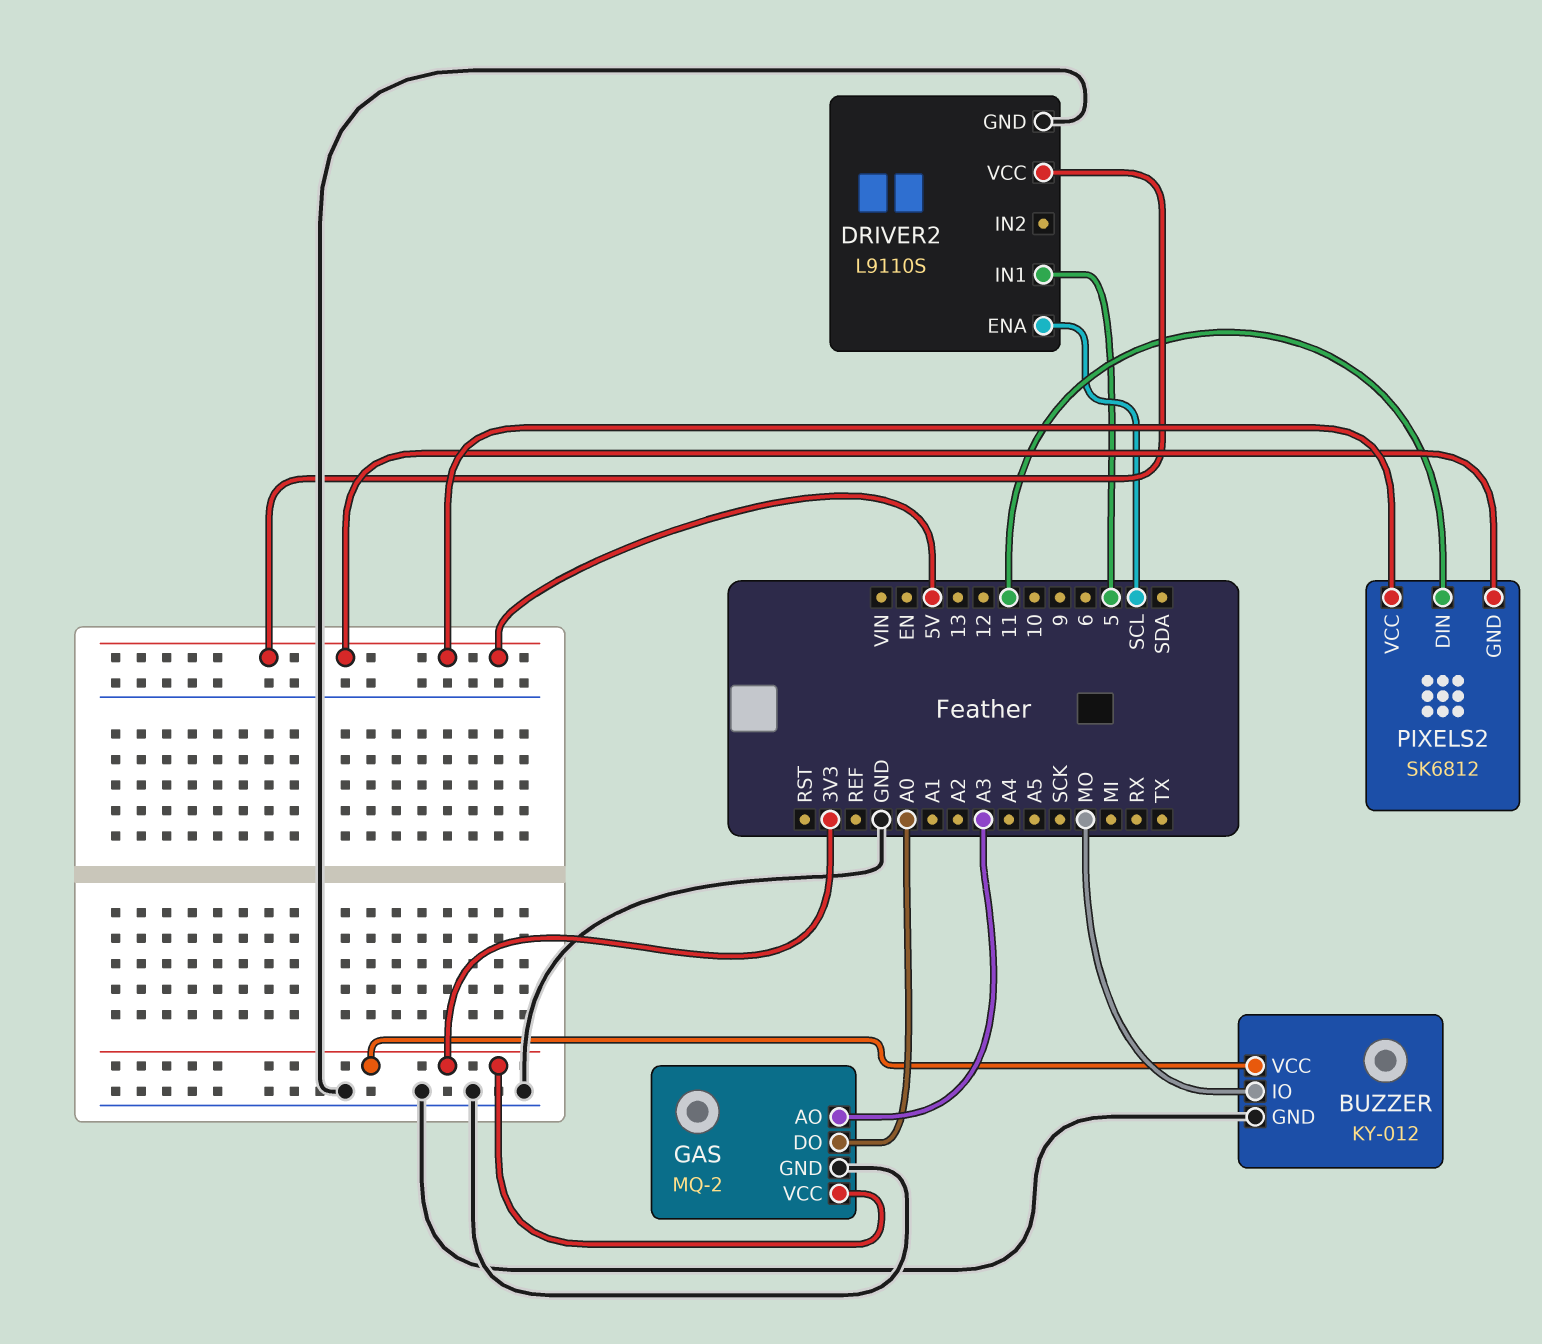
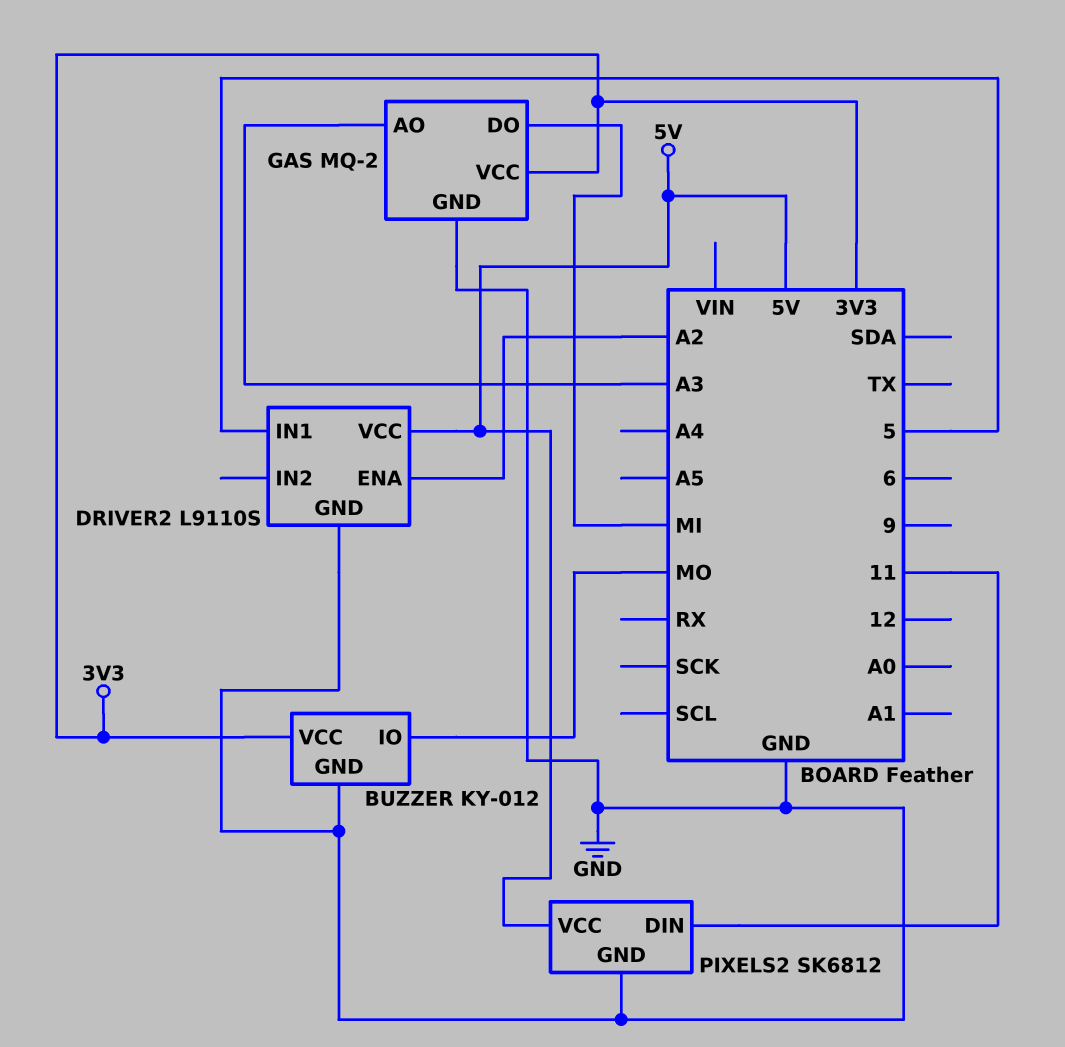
DRIVER2 pin ENA: SCL -> A2
GAS pin DO: A0 -> MI
PIXELS2 pin GND: 5V -> GND

